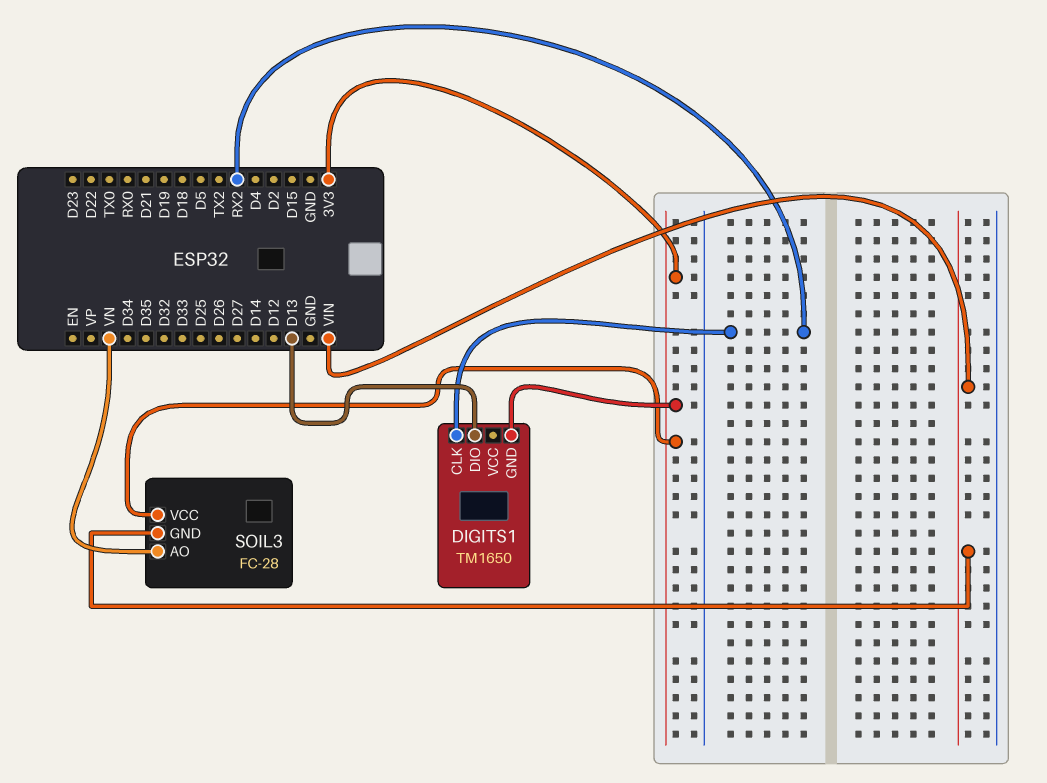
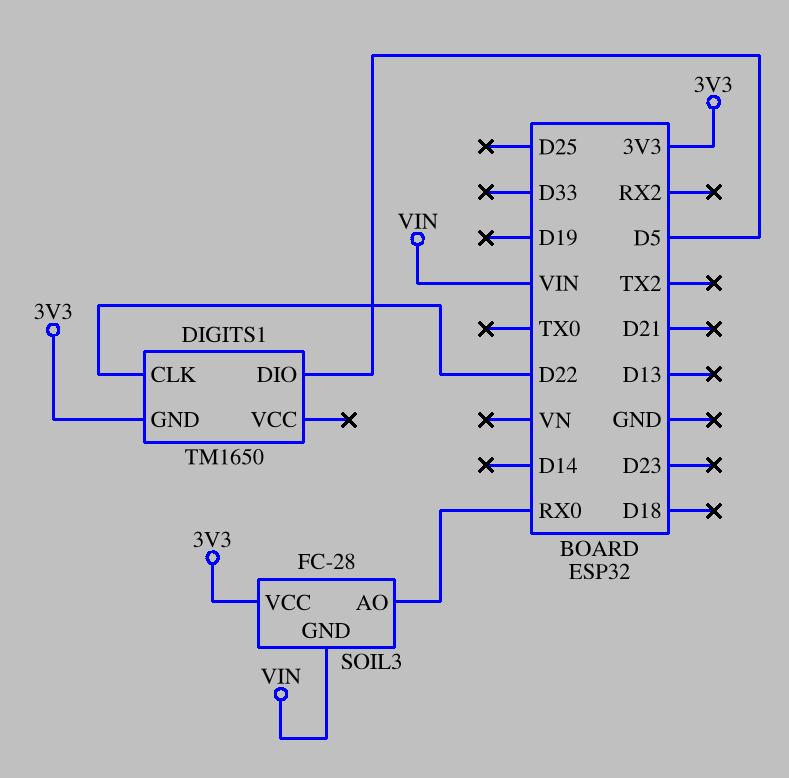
DIGITS1 pin CLK: RX2 -> D22
DIGITS1 pin DIO: D13 -> D5
SOIL3 pin AO: VN -> RX0

